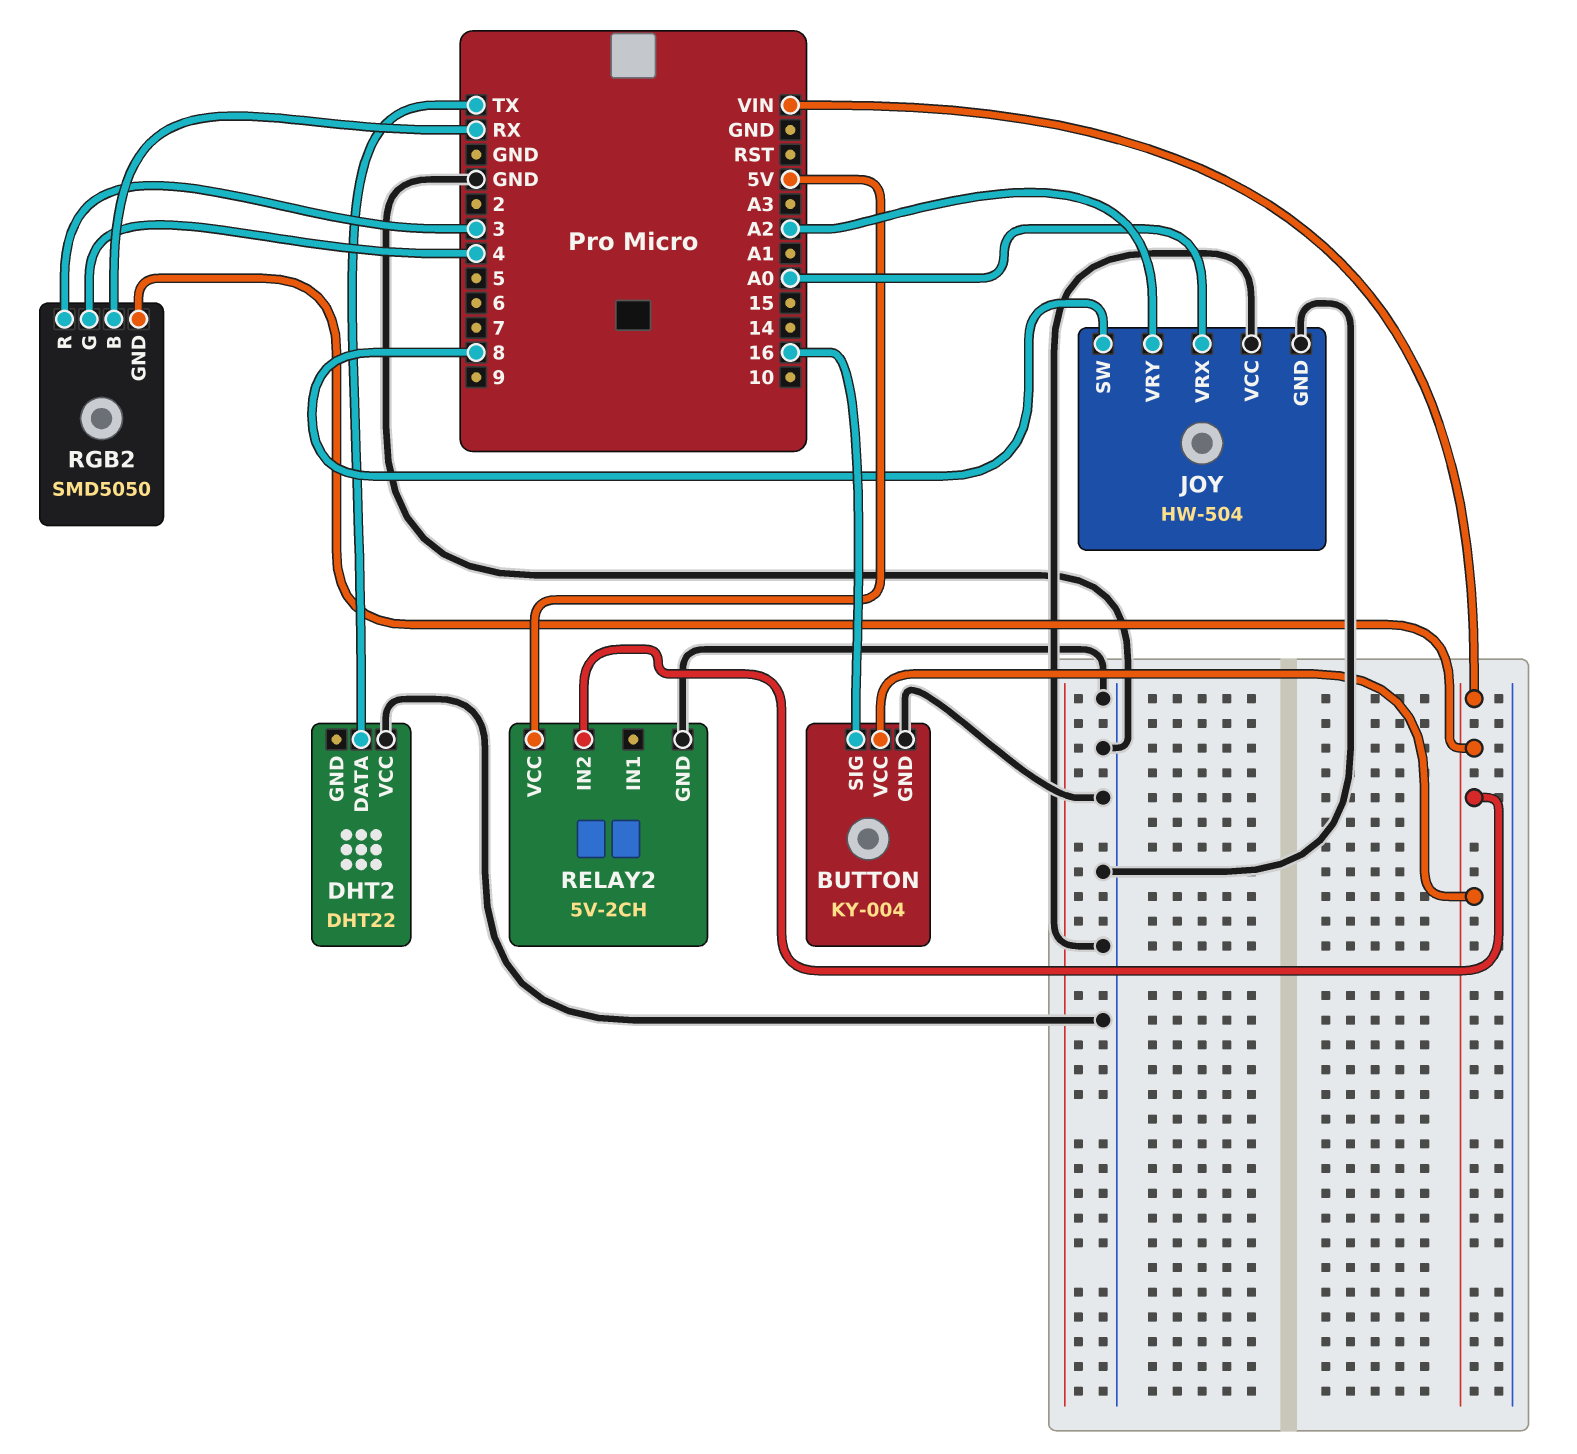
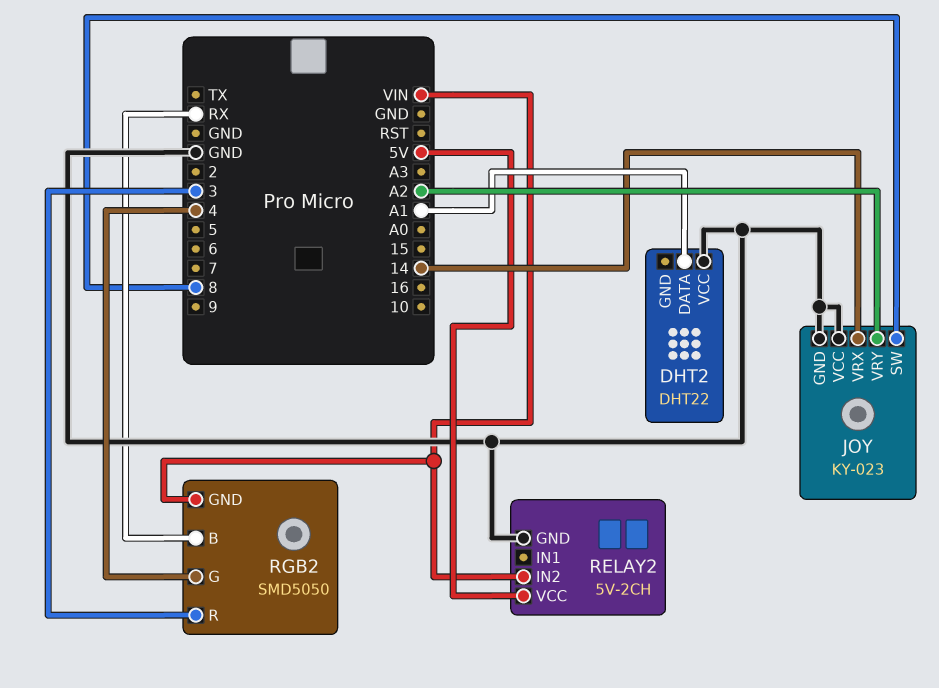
BUTTON: KY-004 -> none
BUTTON pin GND: GND -> none
BUTTON pin SIG: 16 -> none
BUTTON pin VCC: VIN -> none
DHT2 pin DATA: TX -> A1
JOY: HW-504 -> KY-023
JOY pin VRX: A0 -> 14

